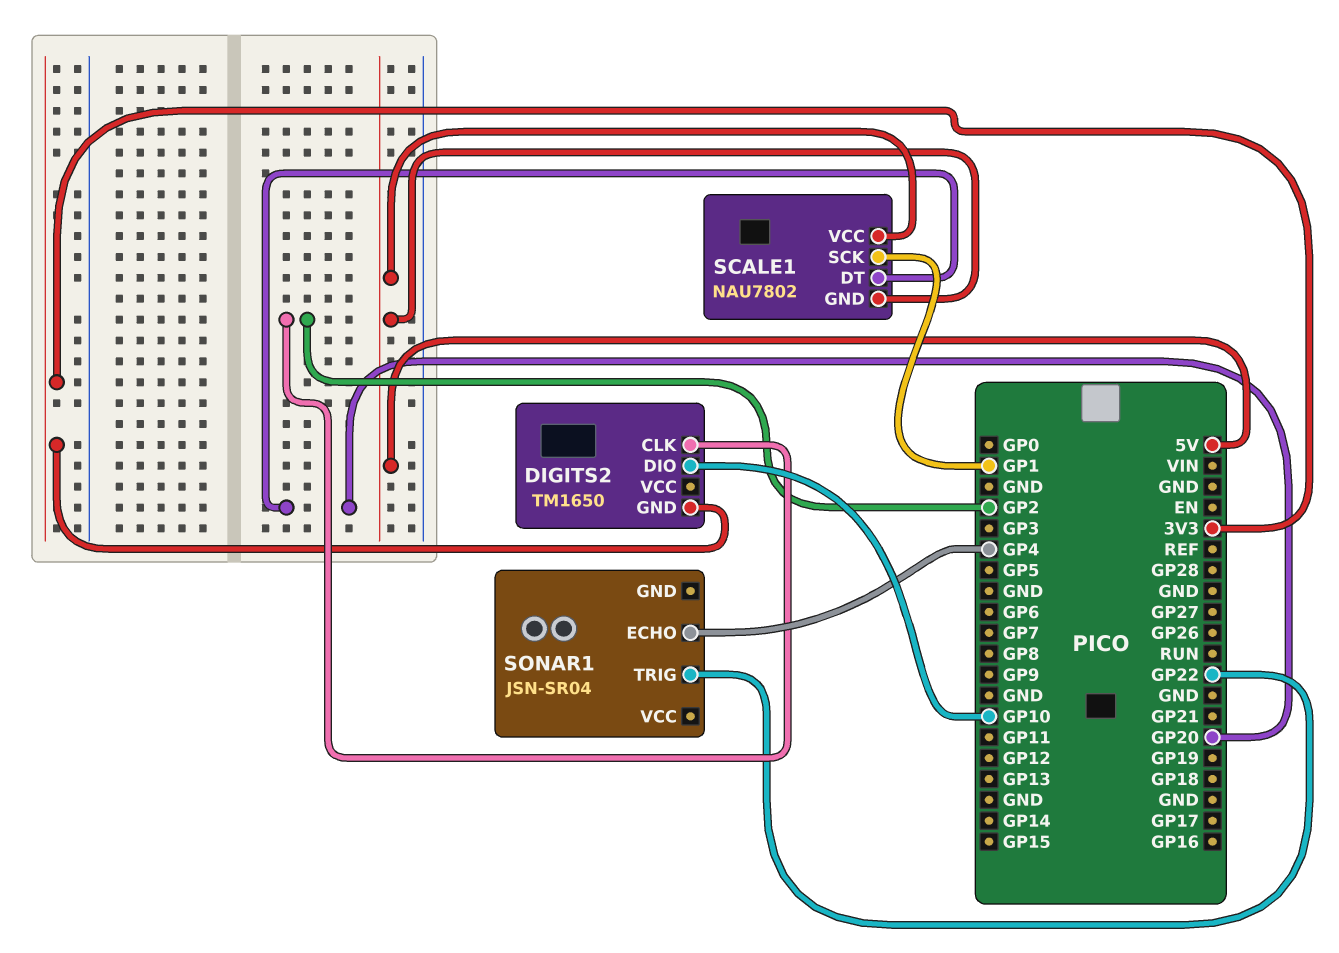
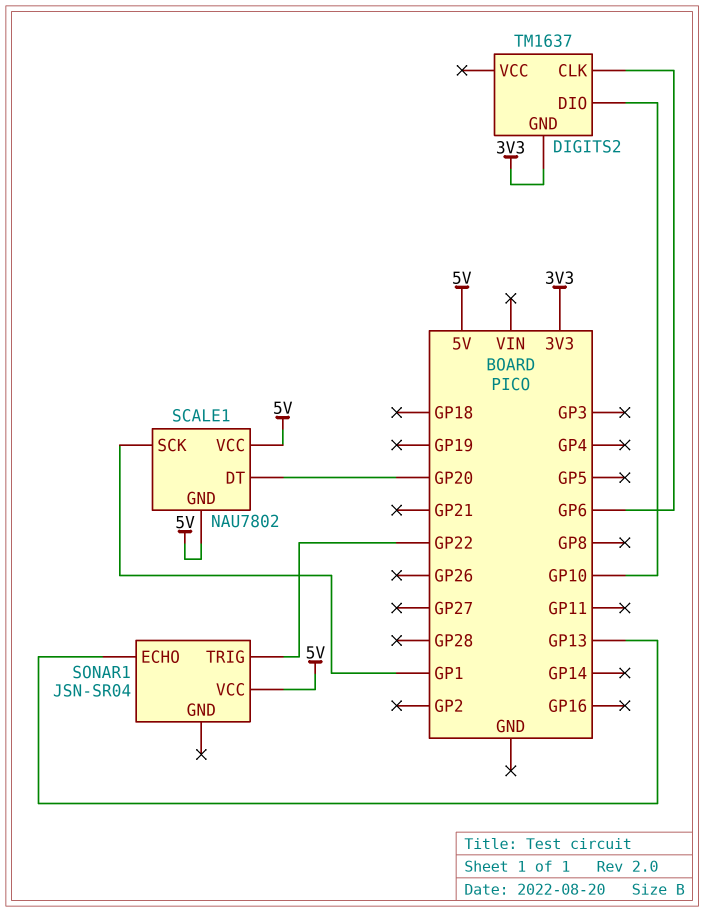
DIGITS2: TM1650 -> TM1637
DIGITS2 pin CLK: GP2 -> GP6
SONAR1 pin ECHO: GP4 -> GP13
SONAR1 pin VCC: none -> 5V

